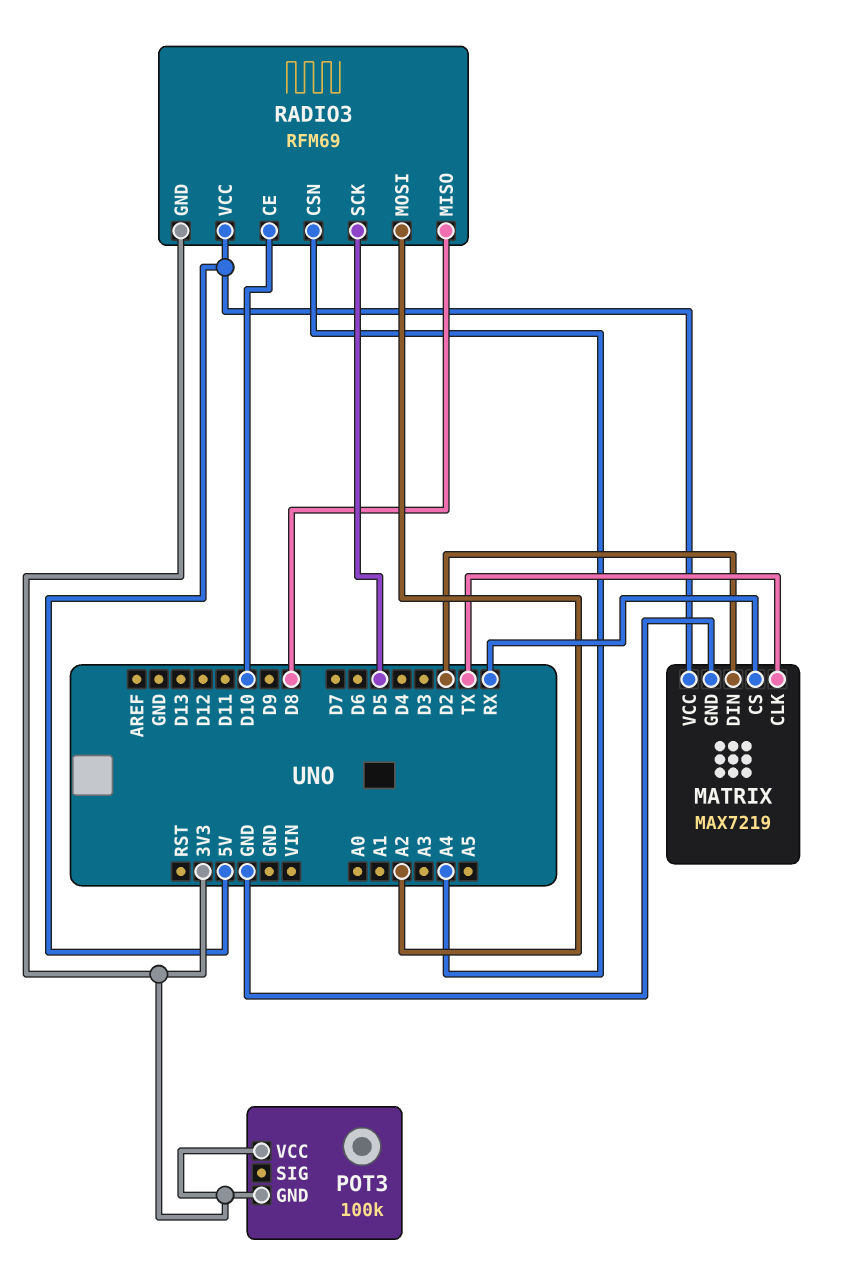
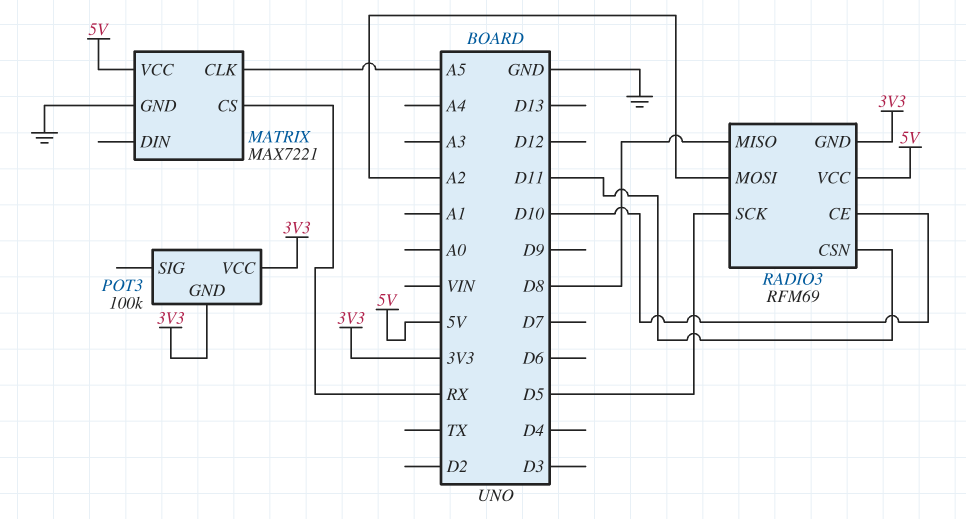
MATRIX: MAX7219 -> MAX7221
MATRIX pin CLK: TX -> A5
MATRIX pin DIN: D2 -> none
RADIO3 pin CSN: A4 -> D11

